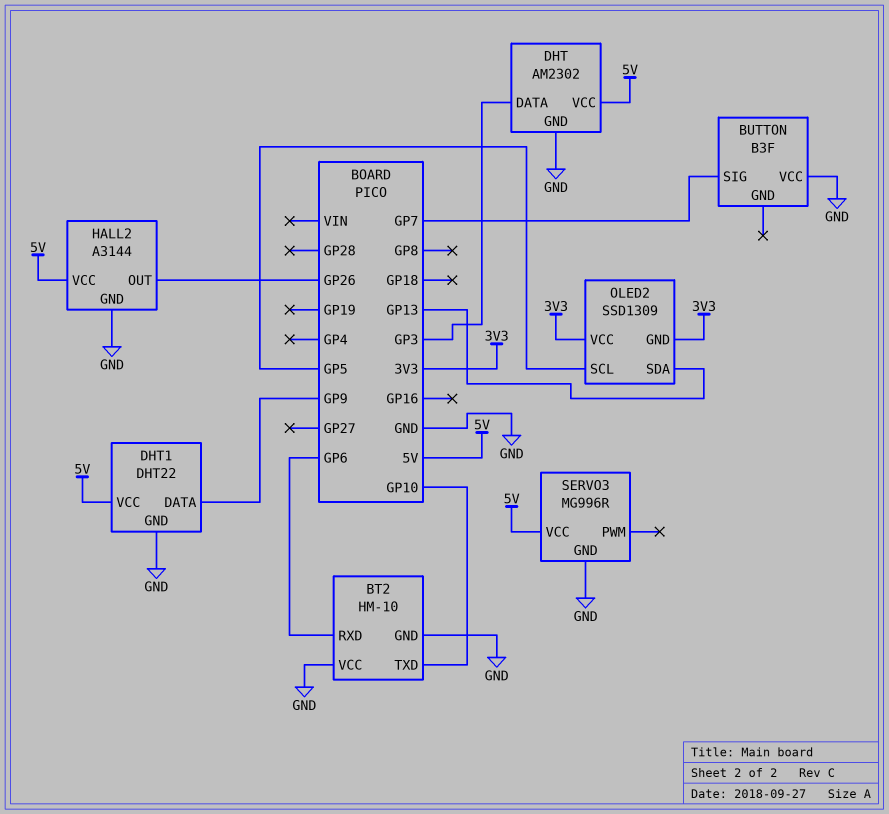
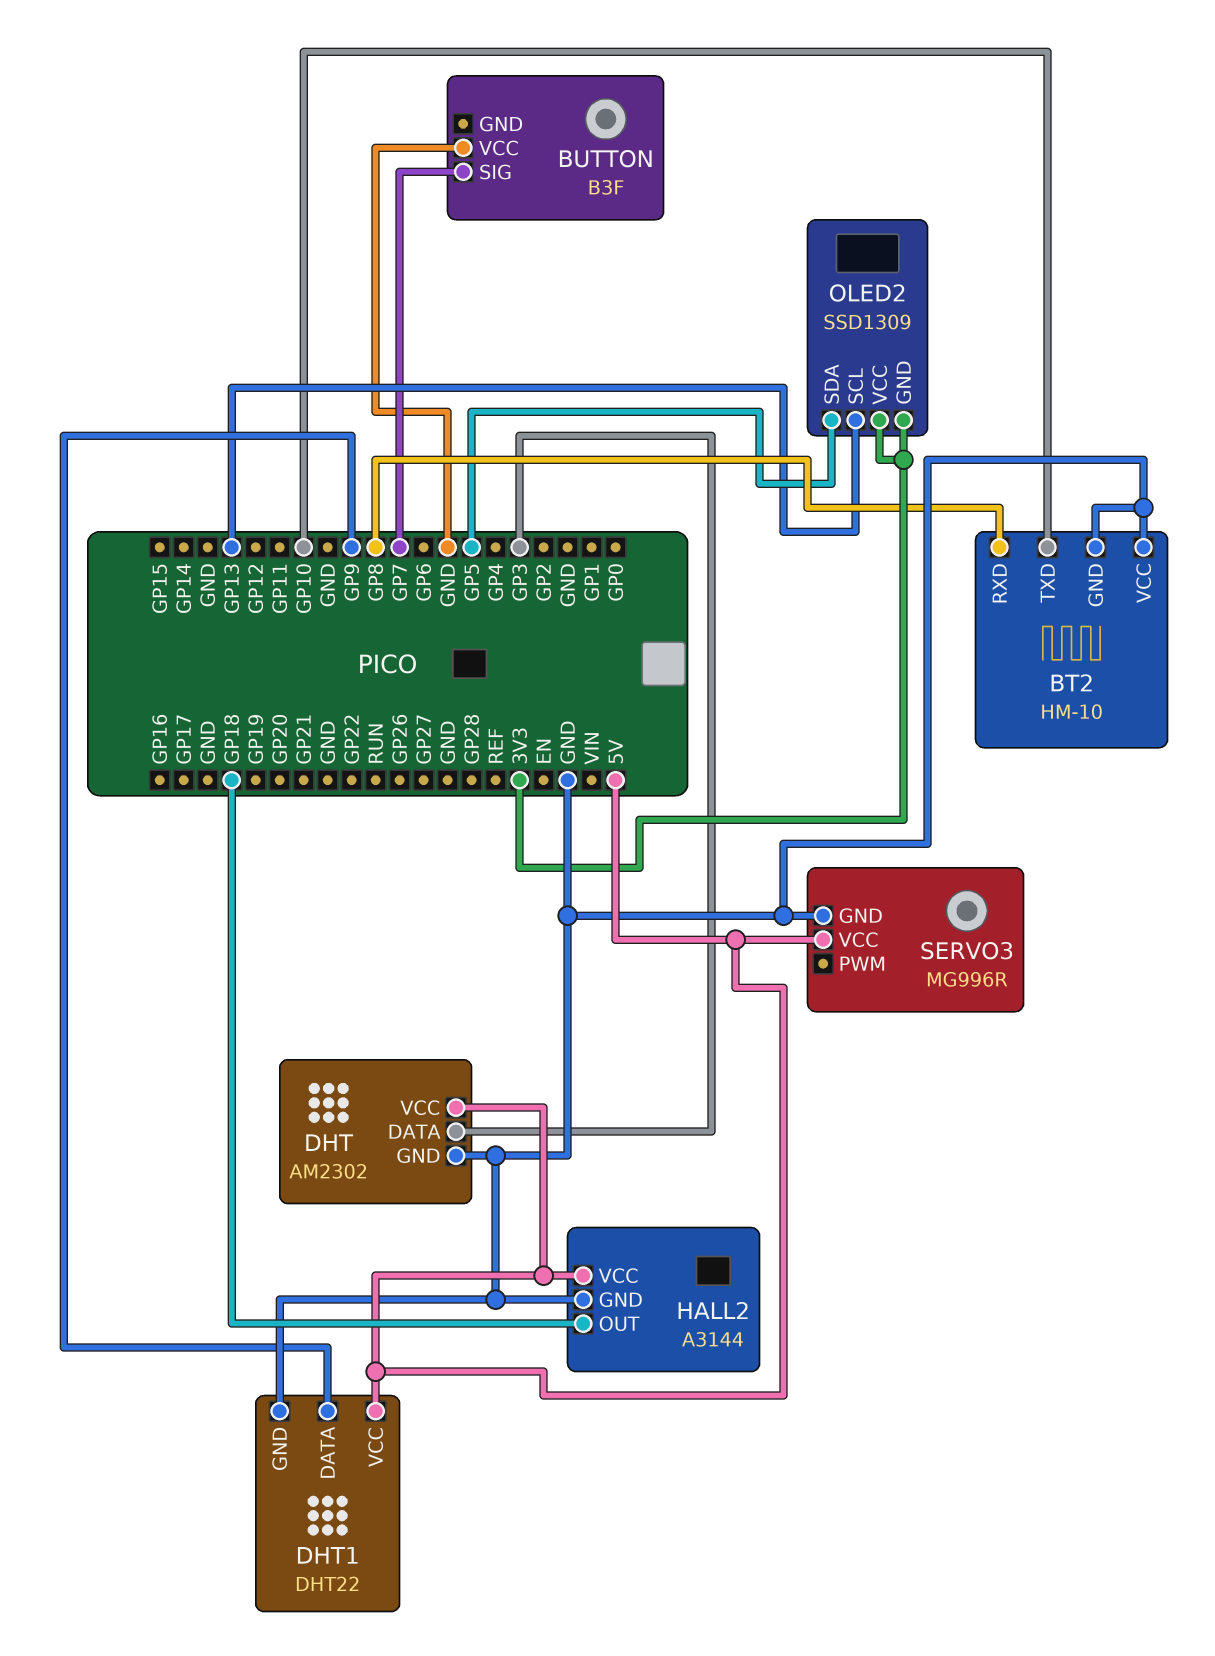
BT2 pin RXD: GP6 -> GP8
HALL2 pin OUT: GP26 -> GP18
OLED2 pin SCL: GP5 -> GP13
OLED2 pin SDA: GP13 -> GP5

